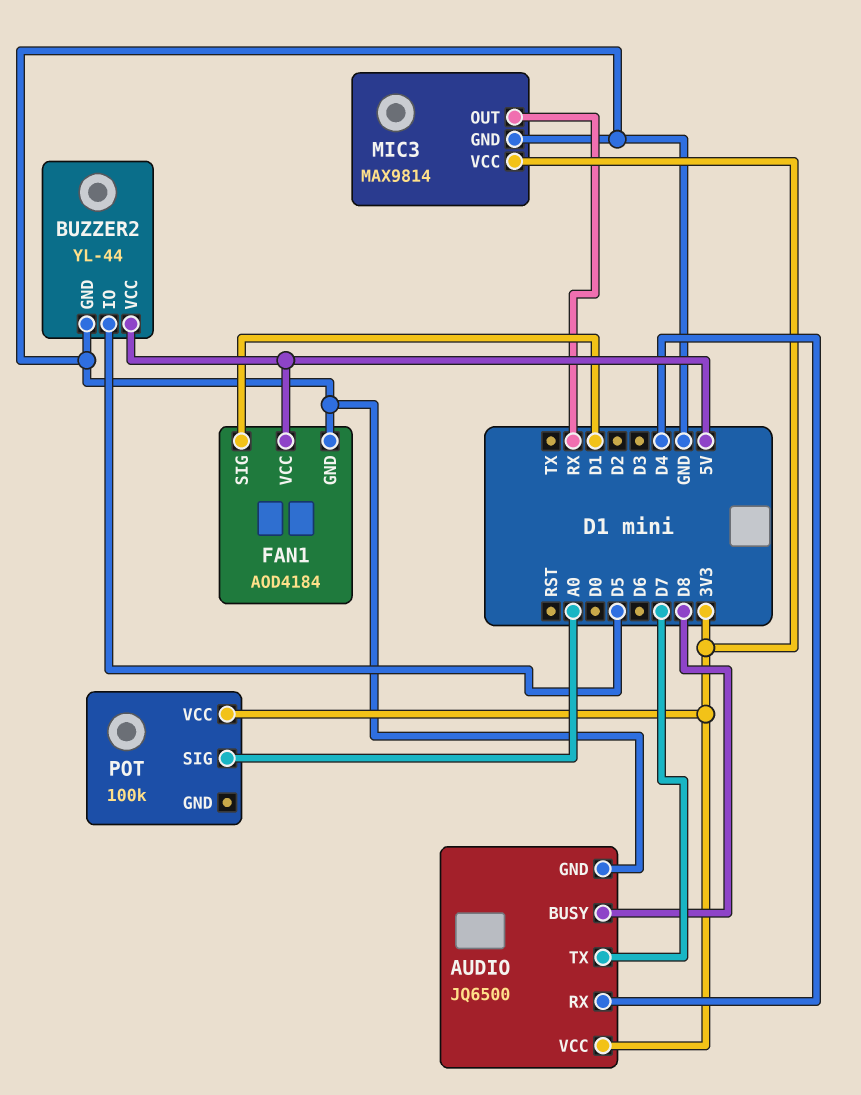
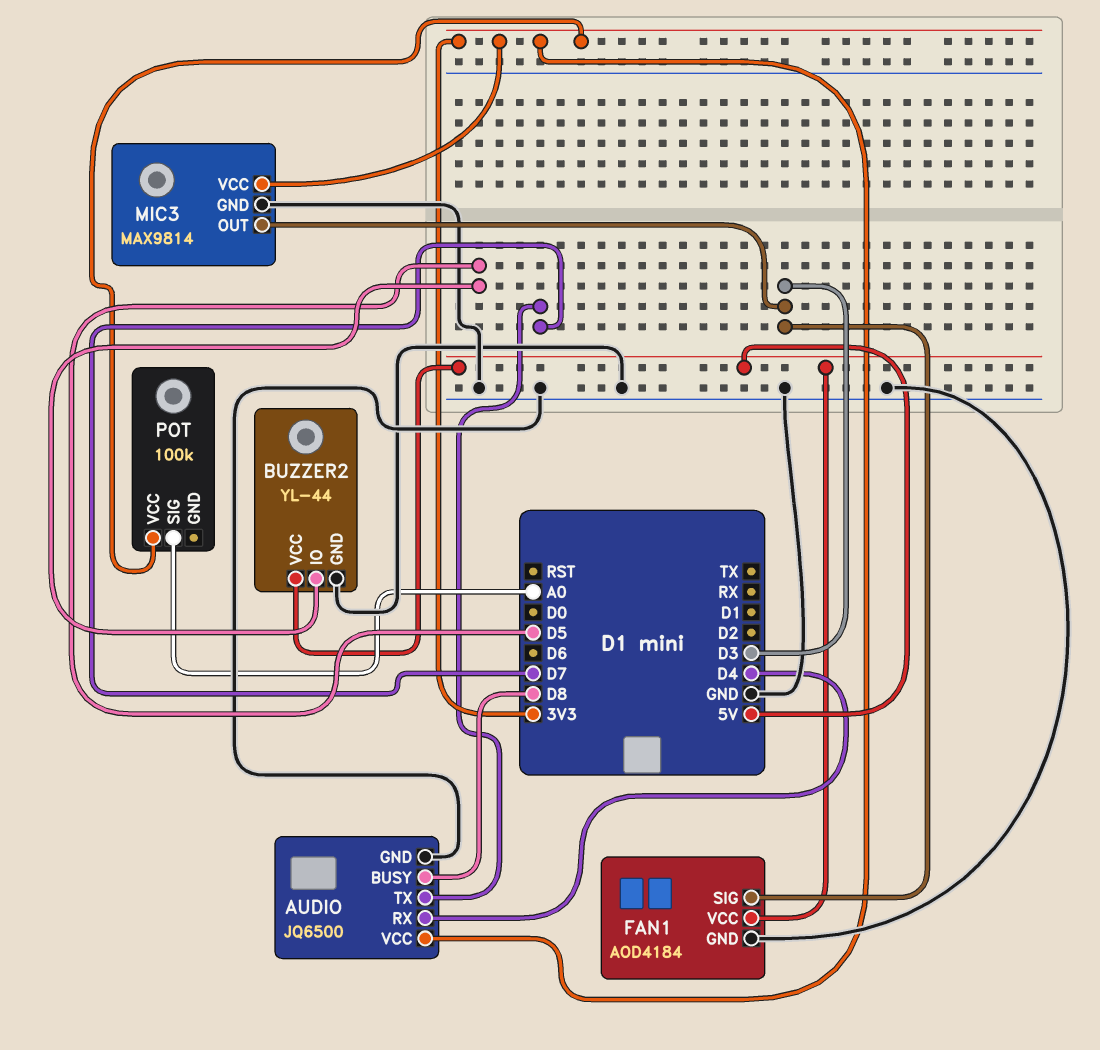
FAN1 pin SIG: D1 -> D3
MIC3 pin OUT: RX -> D3

